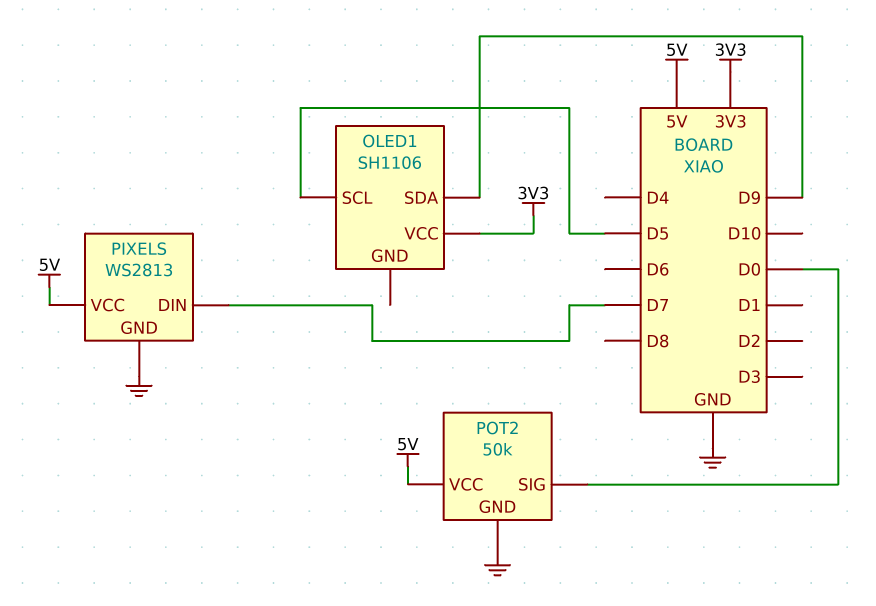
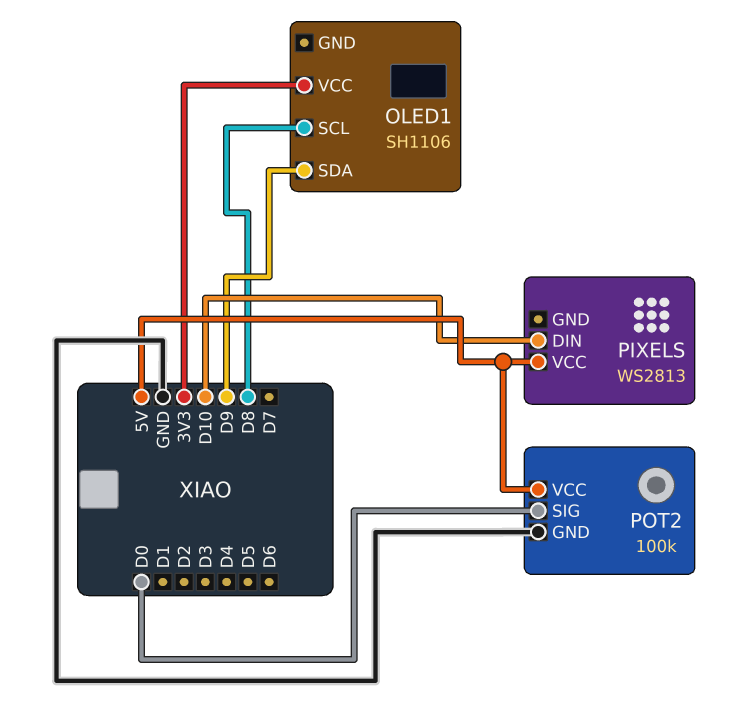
OLED1 pin SCL: D5 -> D8
PIXELS pin DIN: D7 -> D10
PIXELS pin GND: GND -> none
POT2: 50k -> 100k

